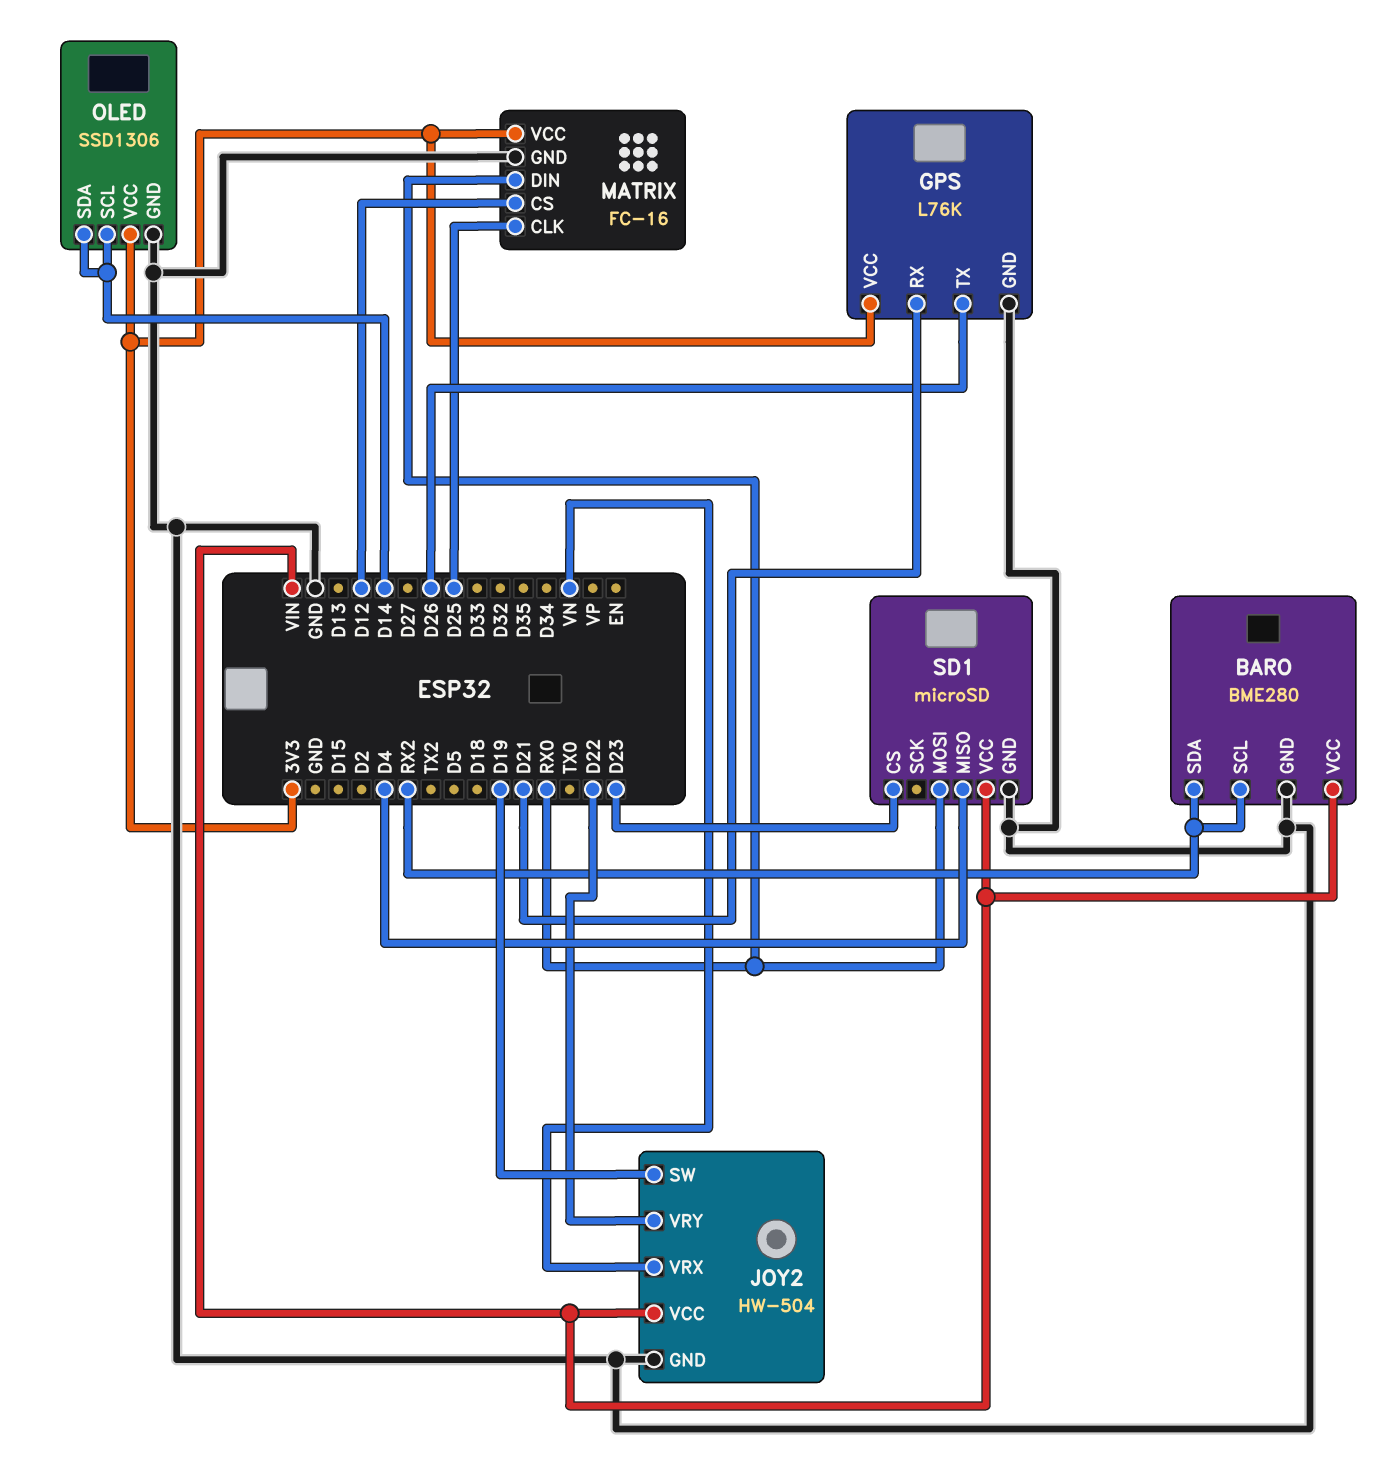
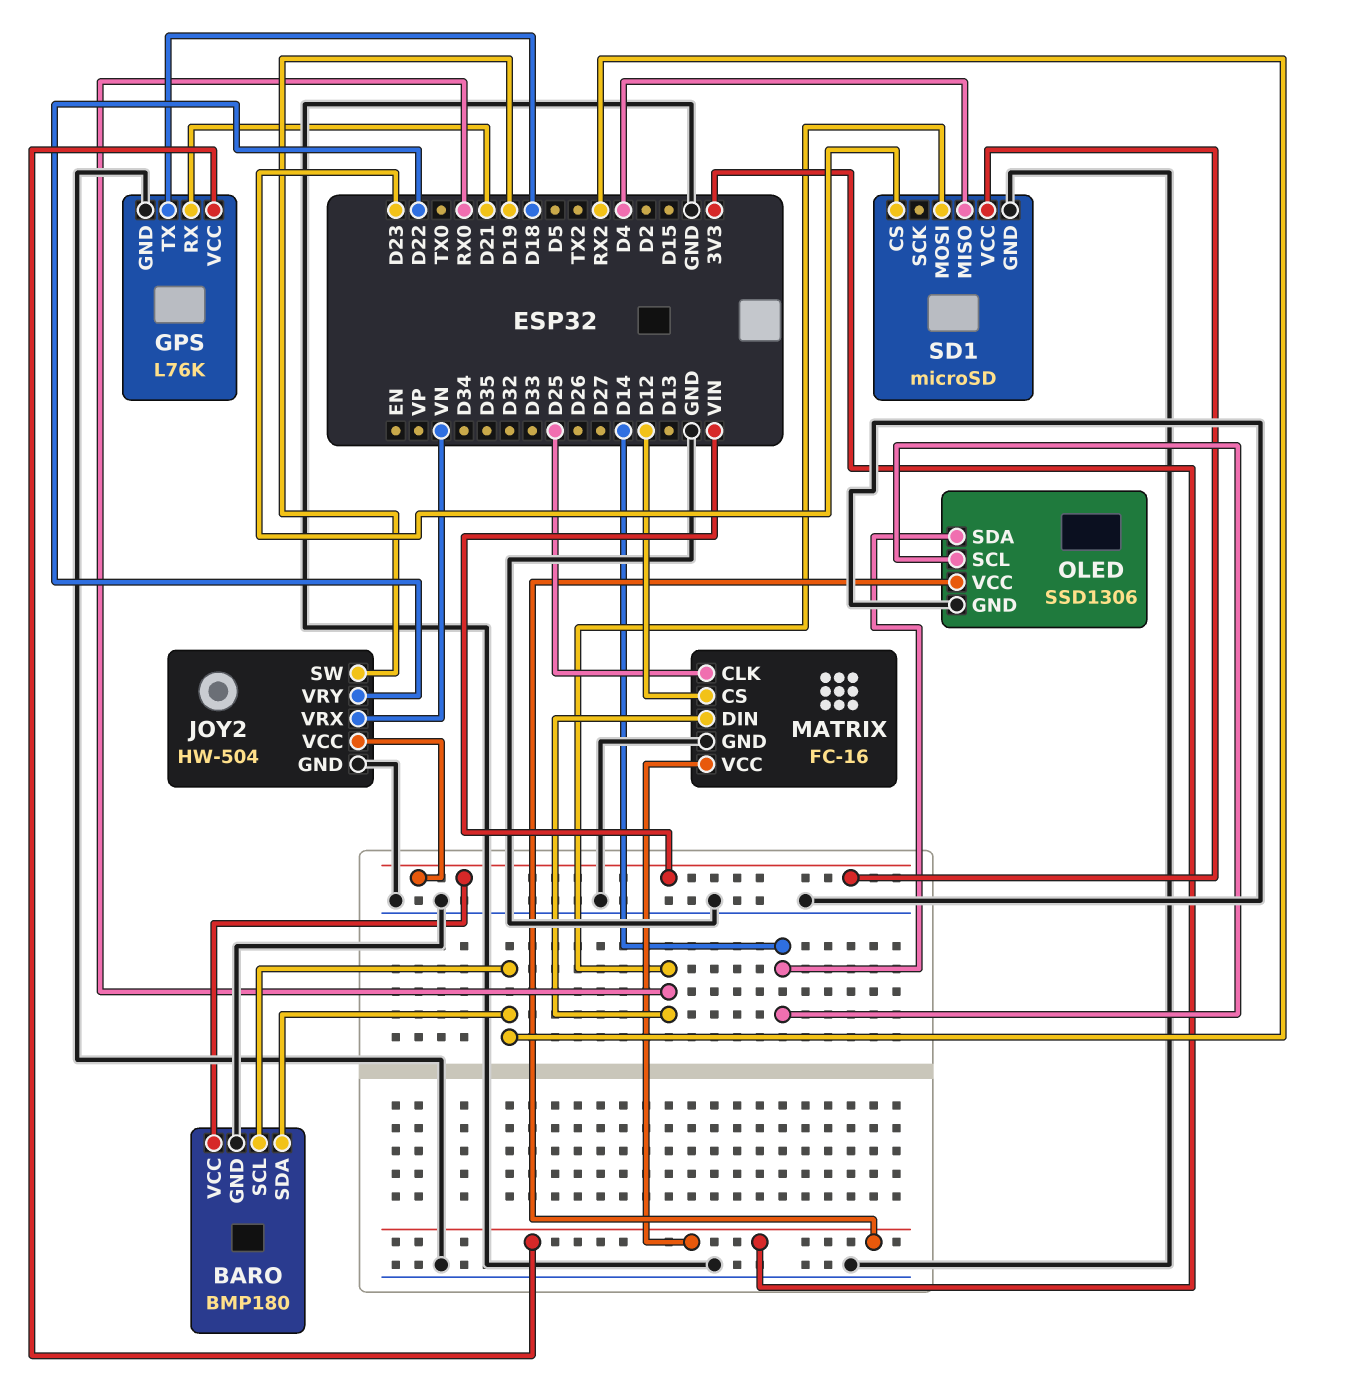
BARO: BME280 -> BMP180
GPS pin TX: D26 -> D18

